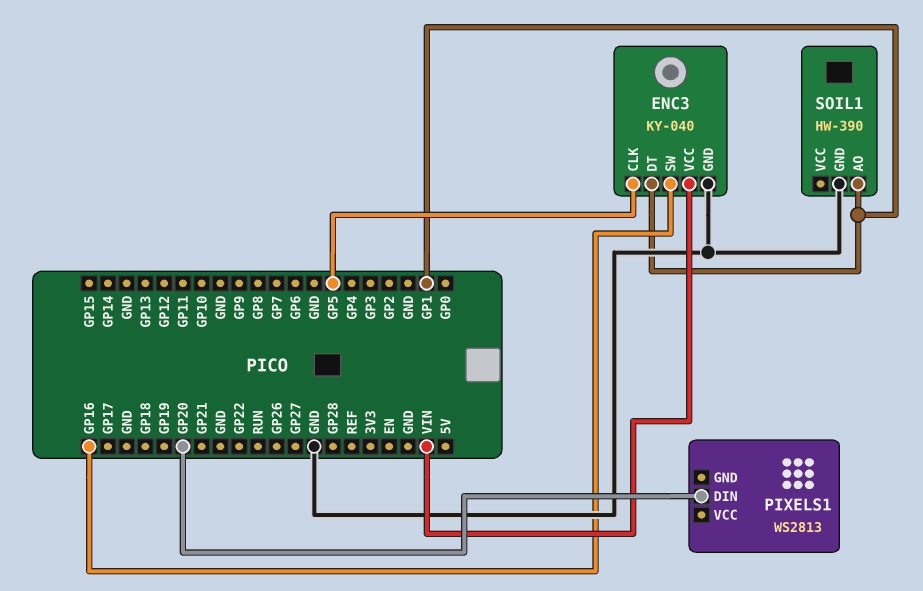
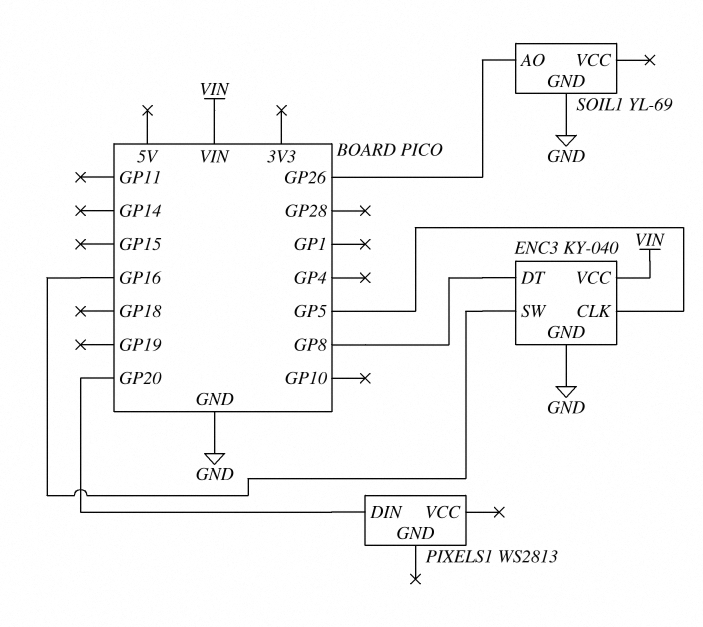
ENC3 pin DT: GP1 -> GP8
SOIL1: HW-390 -> YL-69
SOIL1 pin AO: GP1 -> GP26

